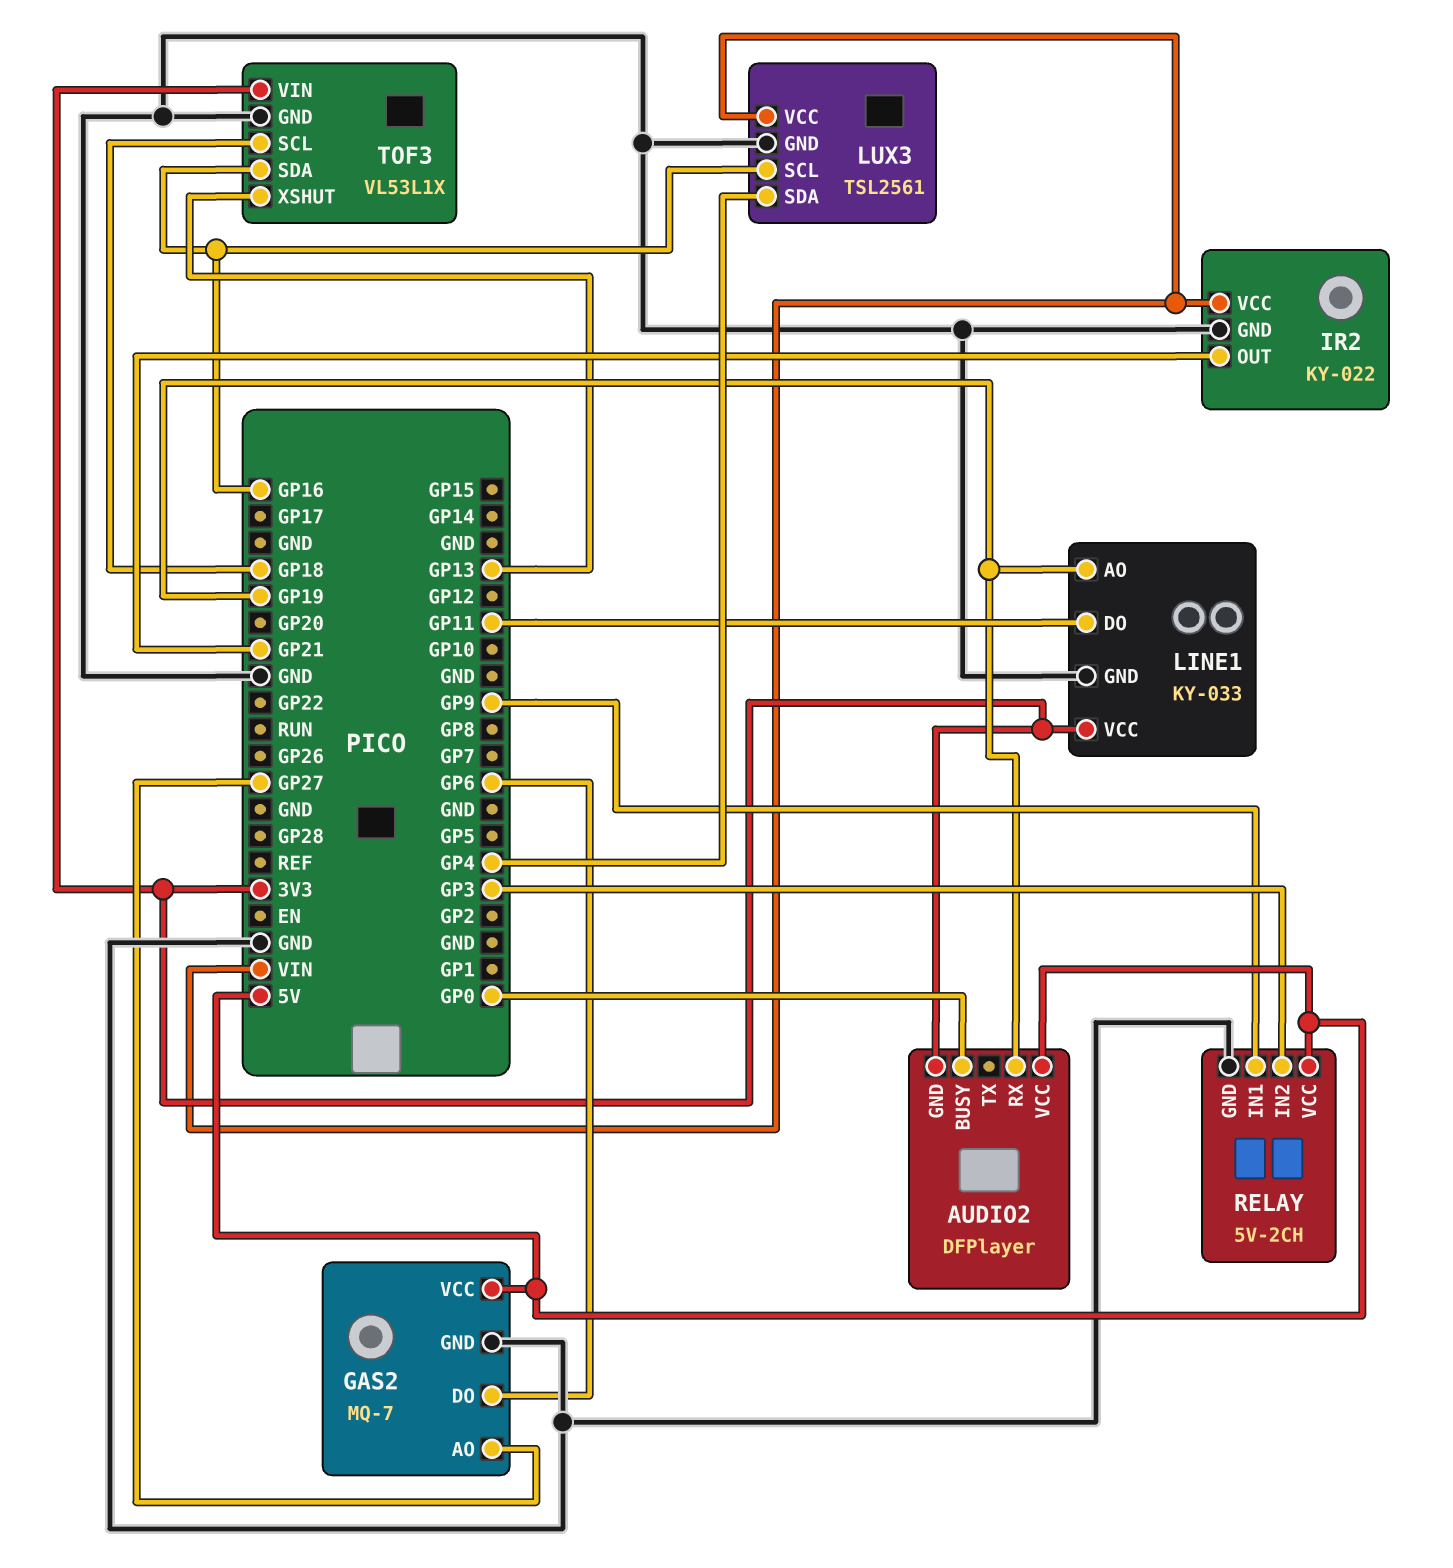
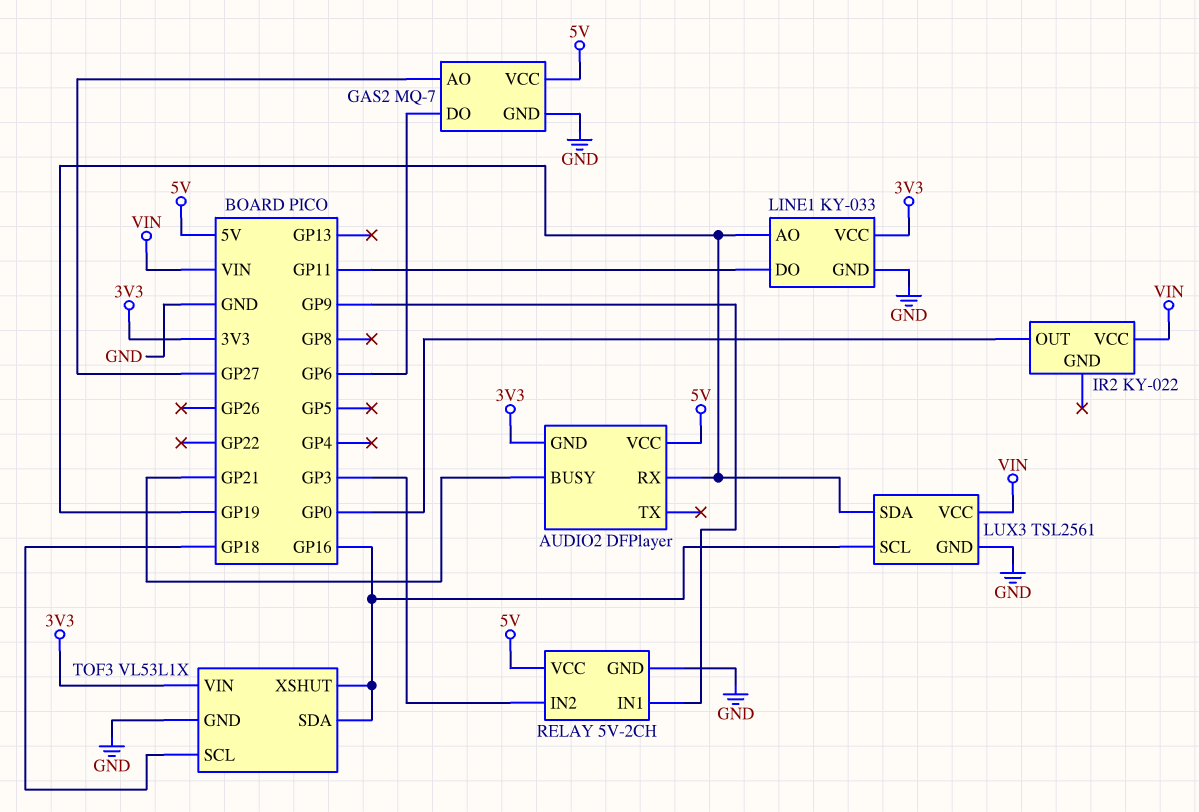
AUDIO2 pin BUSY: GP0 -> GP21
IR2 pin GND: GND -> none
IR2 pin OUT: GP21 -> GP0
LUX3 pin SDA: GP4 -> GP19
TOF3 pin XSHUT: GP13 -> GP16

